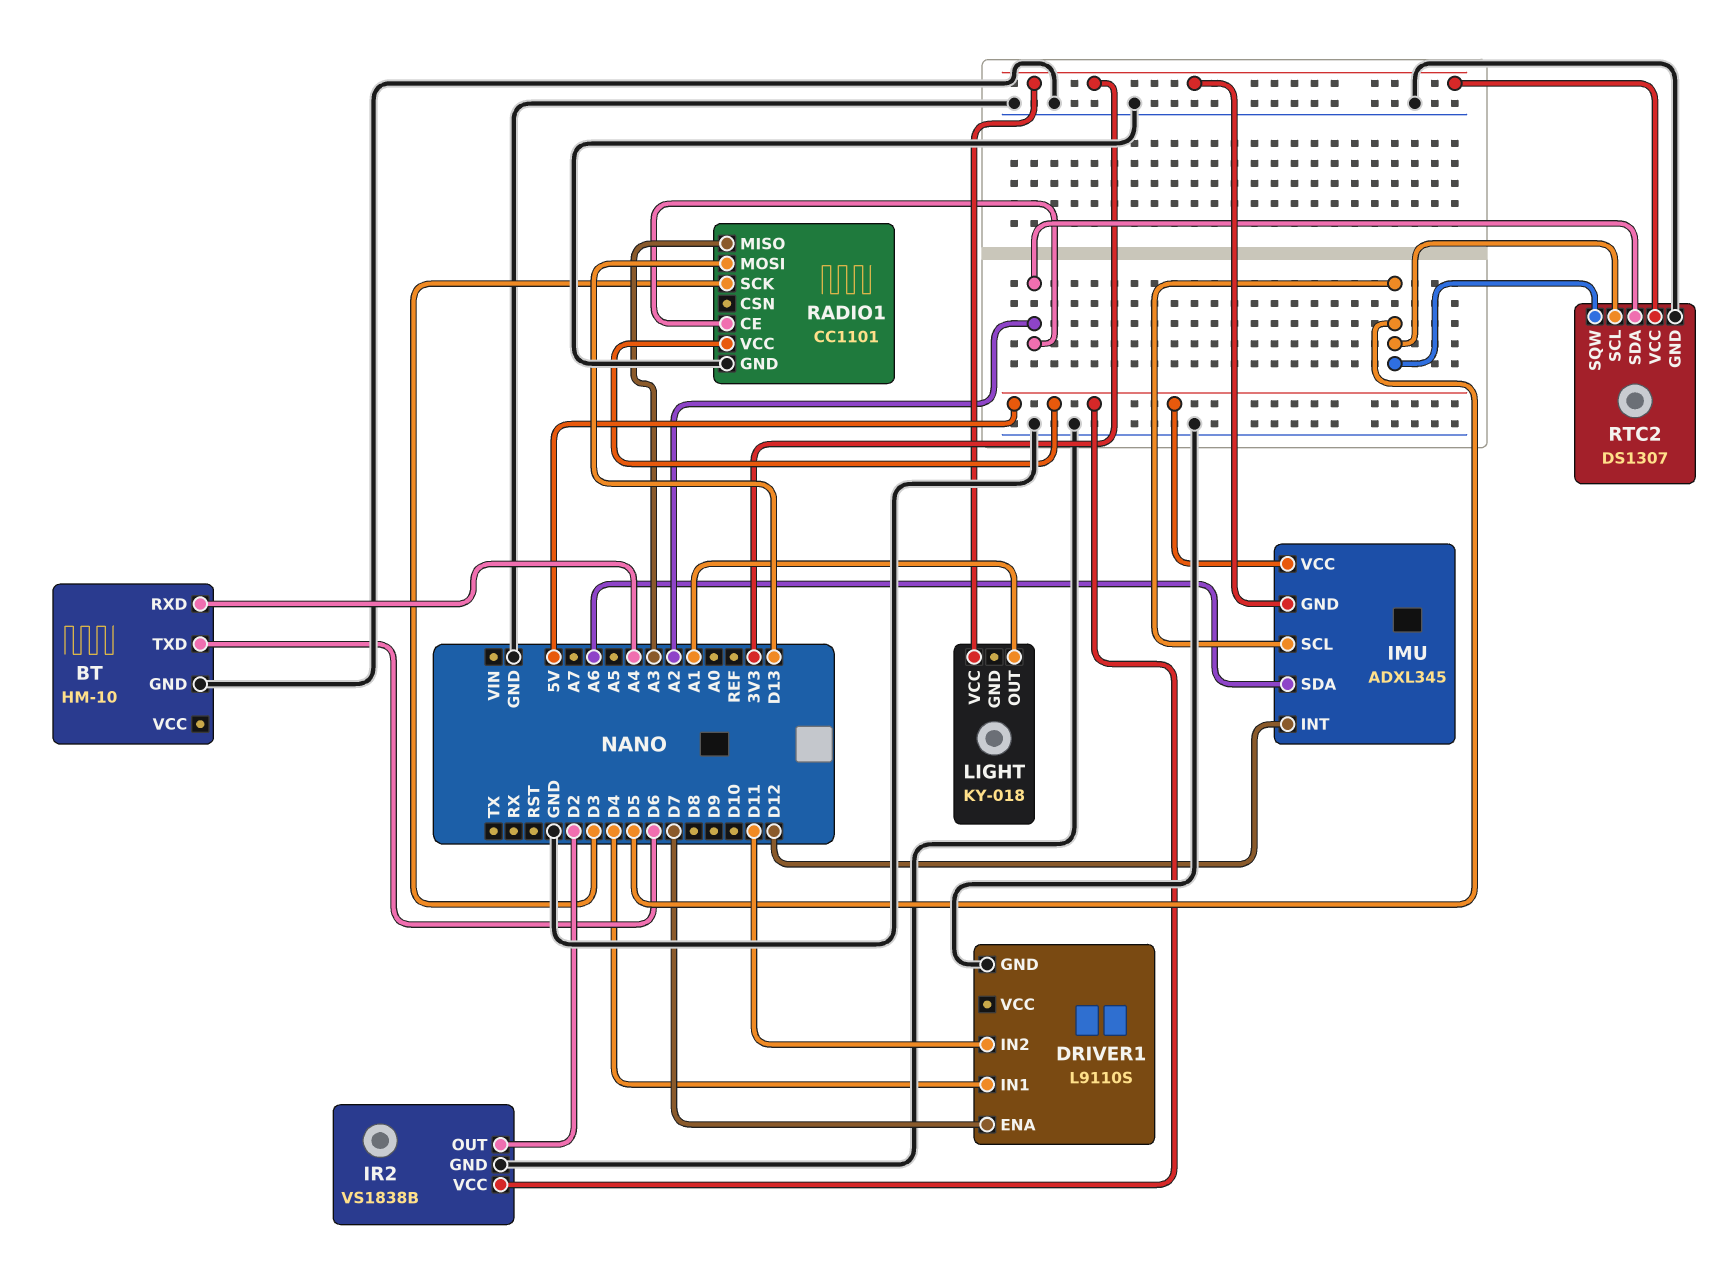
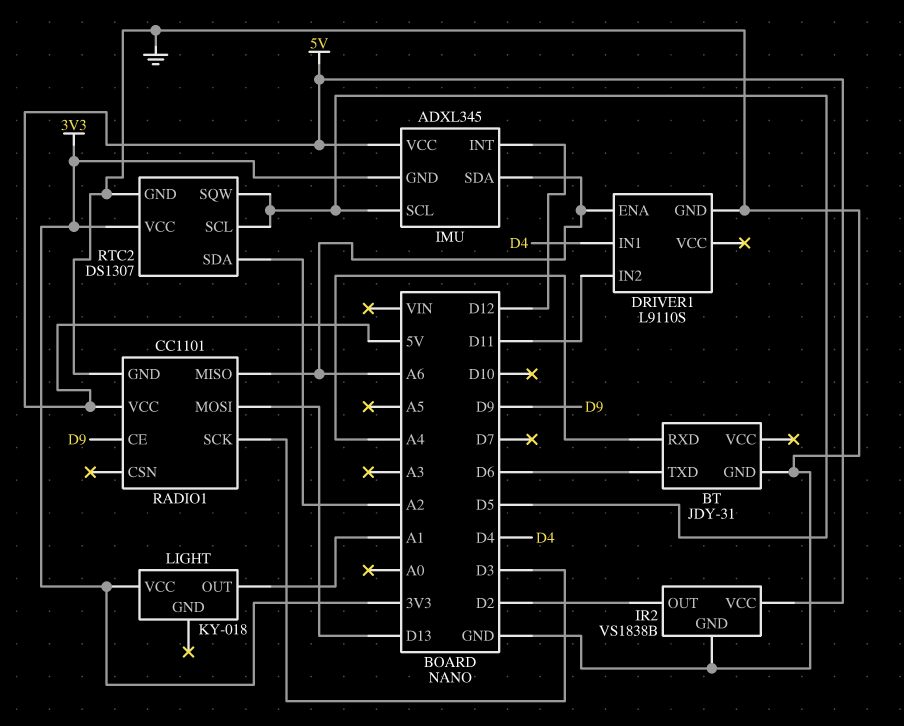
BT: HM-10 -> JDY-31
DRIVER1 pin ENA: D7 -> A6
RADIO1 pin CE: A2 -> D9
RADIO1 pin MISO: A3 -> A6

